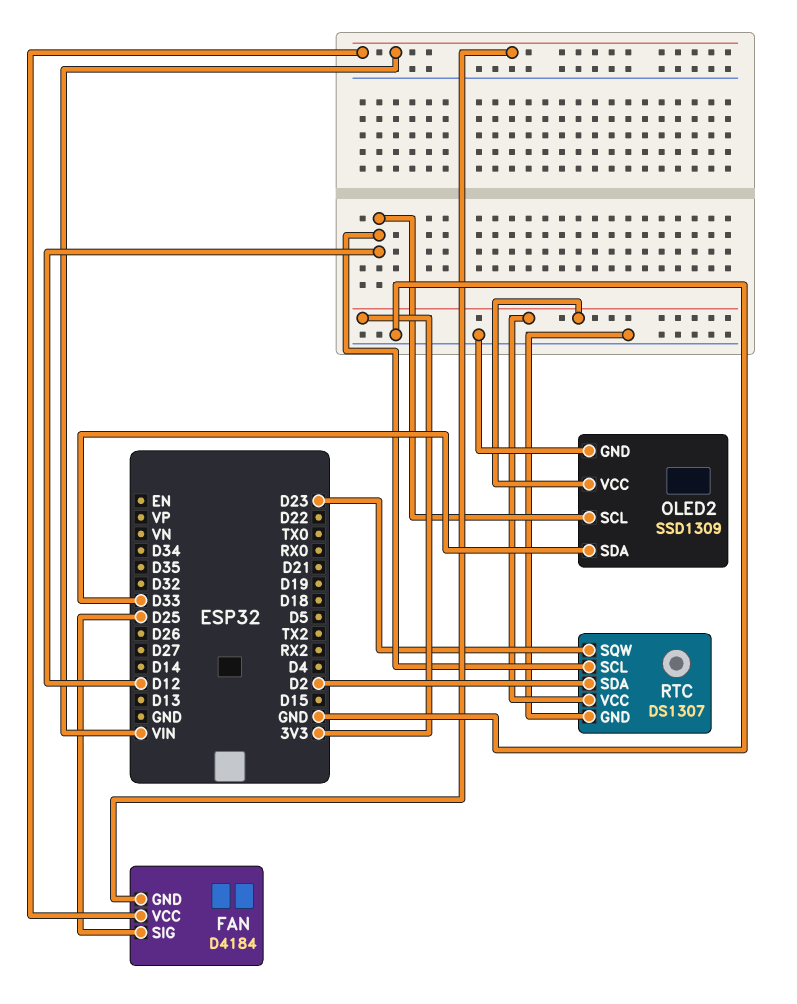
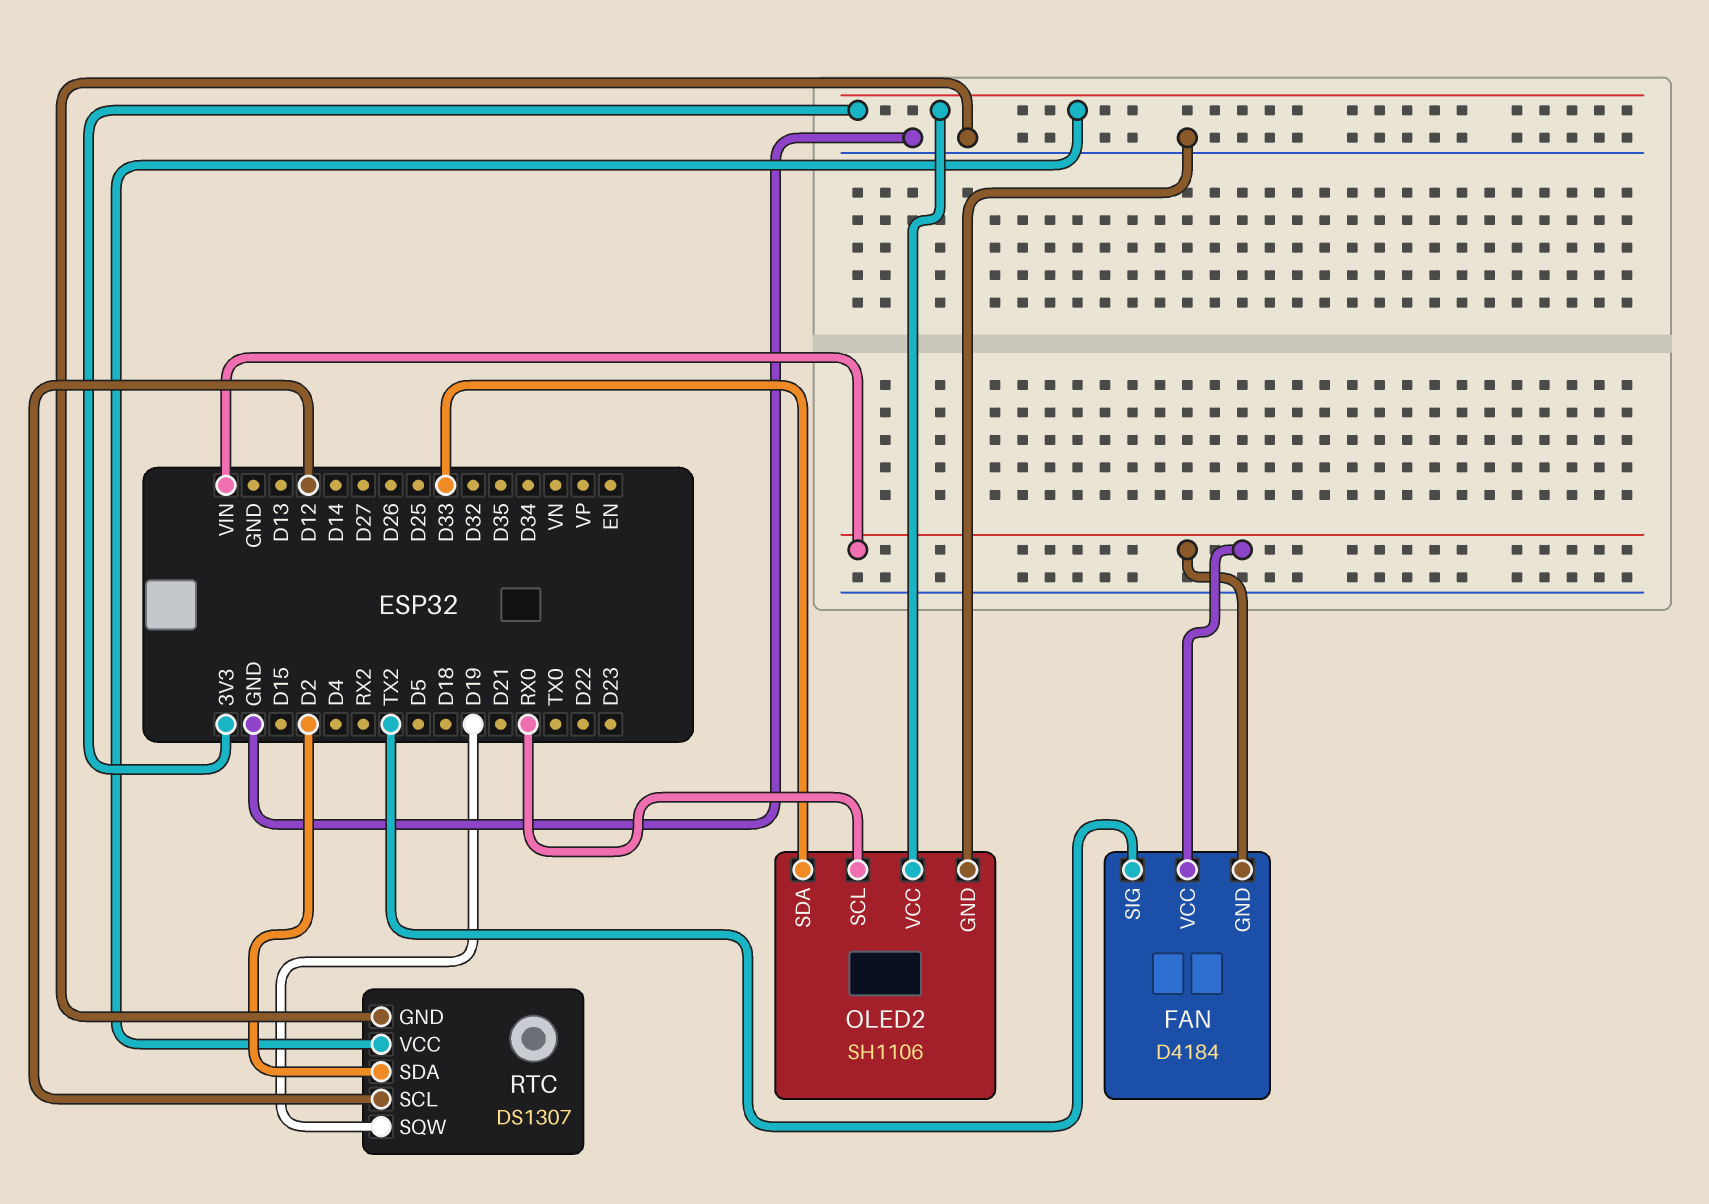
FAN pin SIG: D25 -> TX2
OLED2: SSD1309 -> SH1106
OLED2 pin SCL: D12 -> RX0
RTC pin SQW: D23 -> D19

